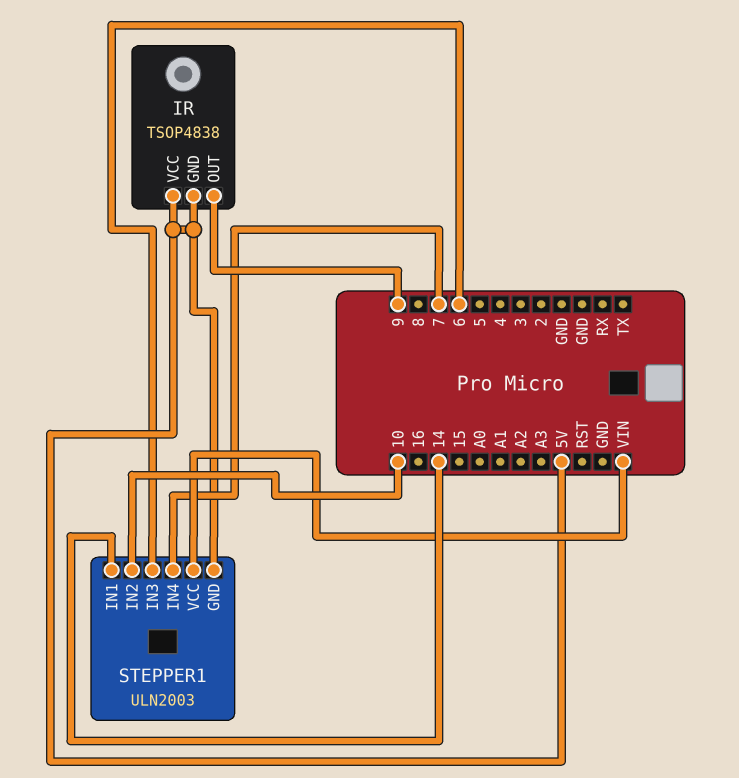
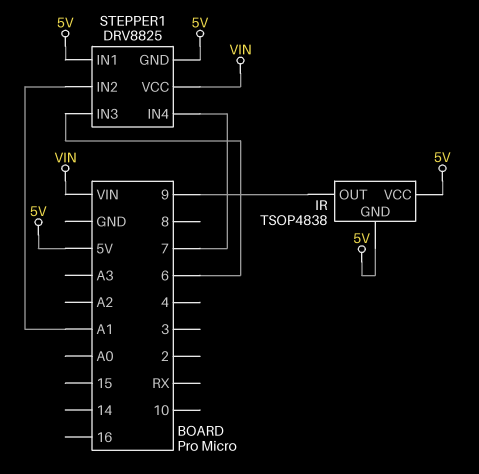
STEPPER1: ULN2003 -> DRV8825
STEPPER1 pin IN1: 14 -> 5V
STEPPER1 pin IN2: 10 -> A1

